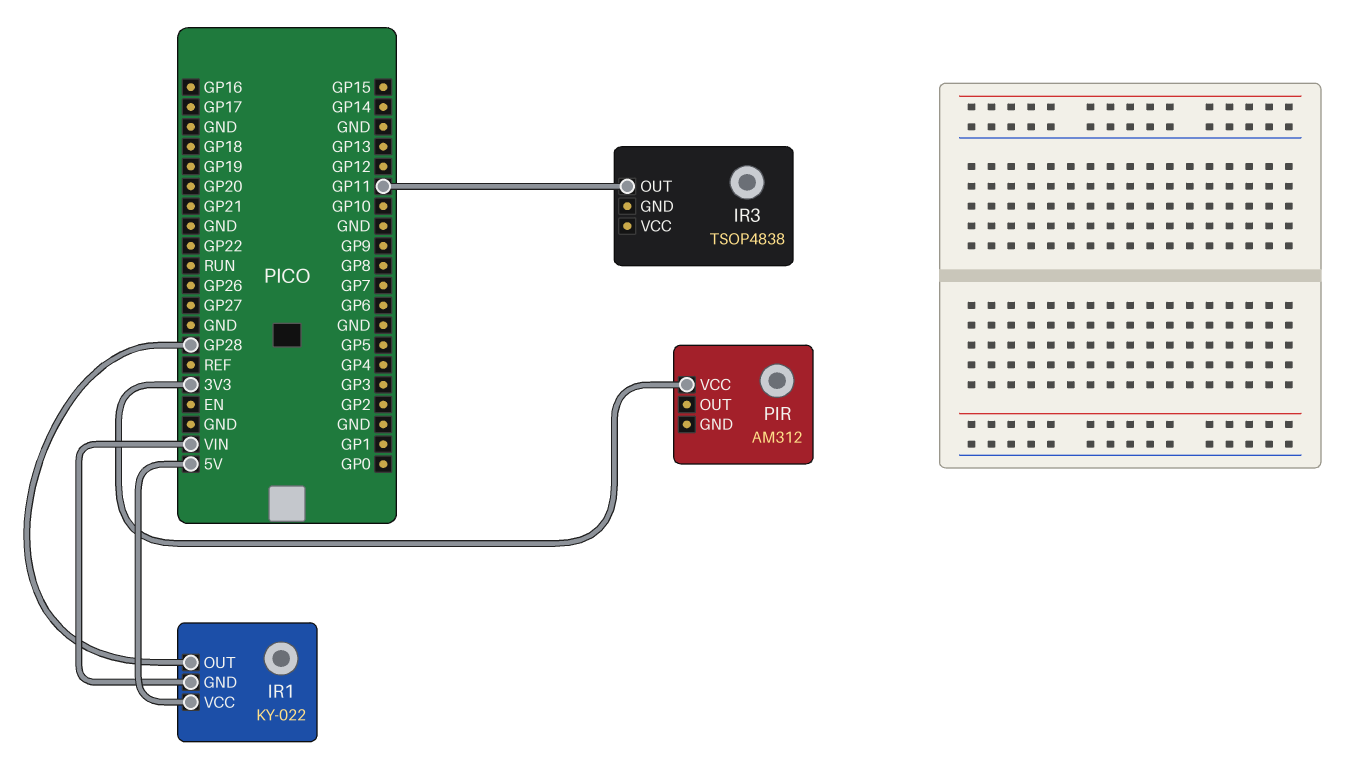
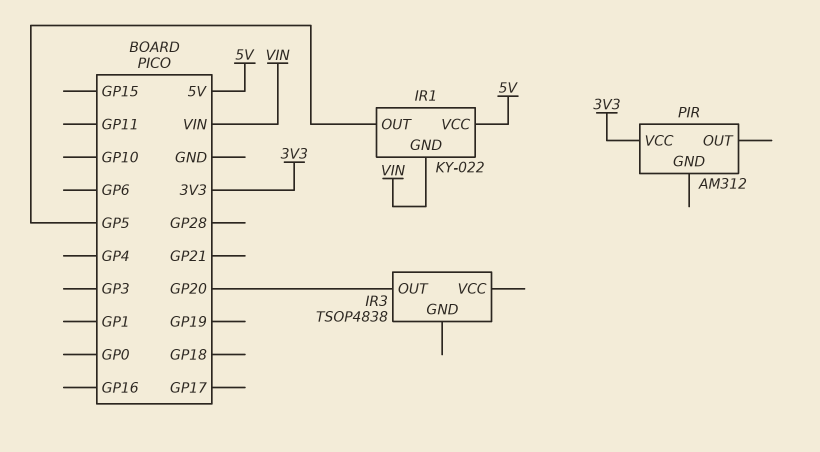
IR1 pin OUT: GP28 -> GP5
IR3 pin OUT: GP11 -> GP20

